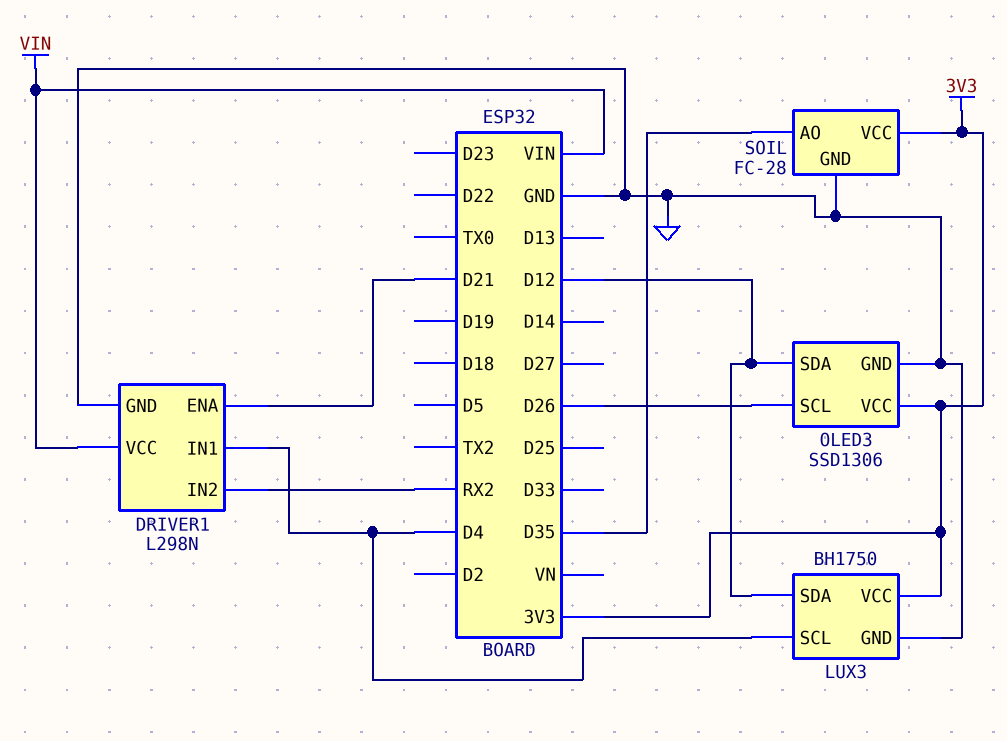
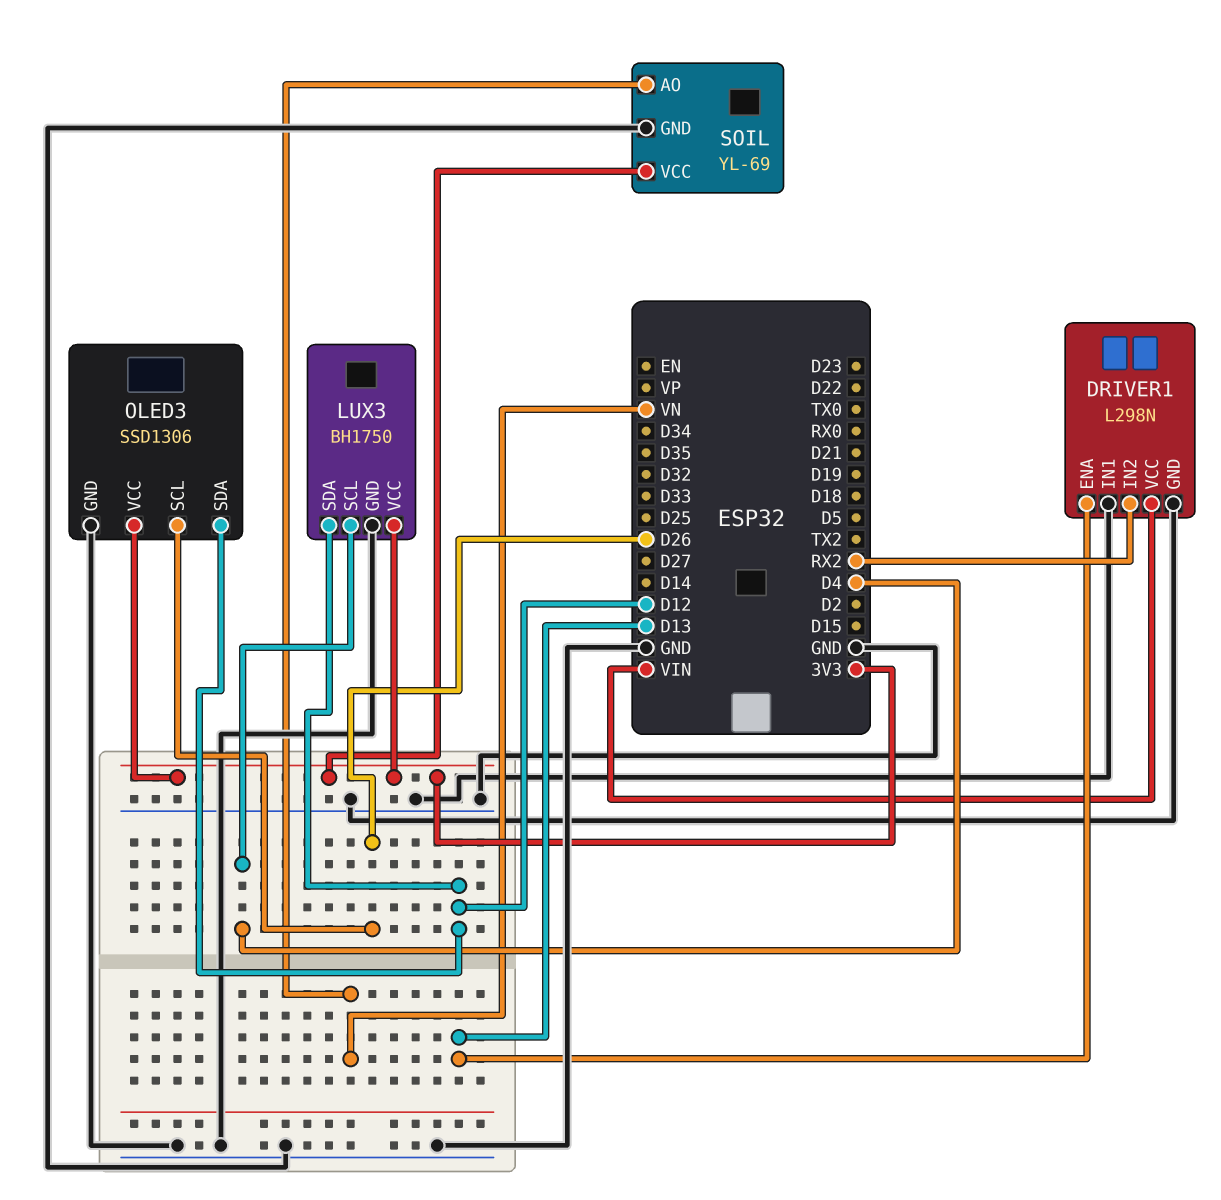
DRIVER1 pin ENA: D21 -> D13
DRIVER1 pin IN1: D4 -> GND
SOIL: FC-28 -> YL-69
SOIL pin AO: D35 -> VN

